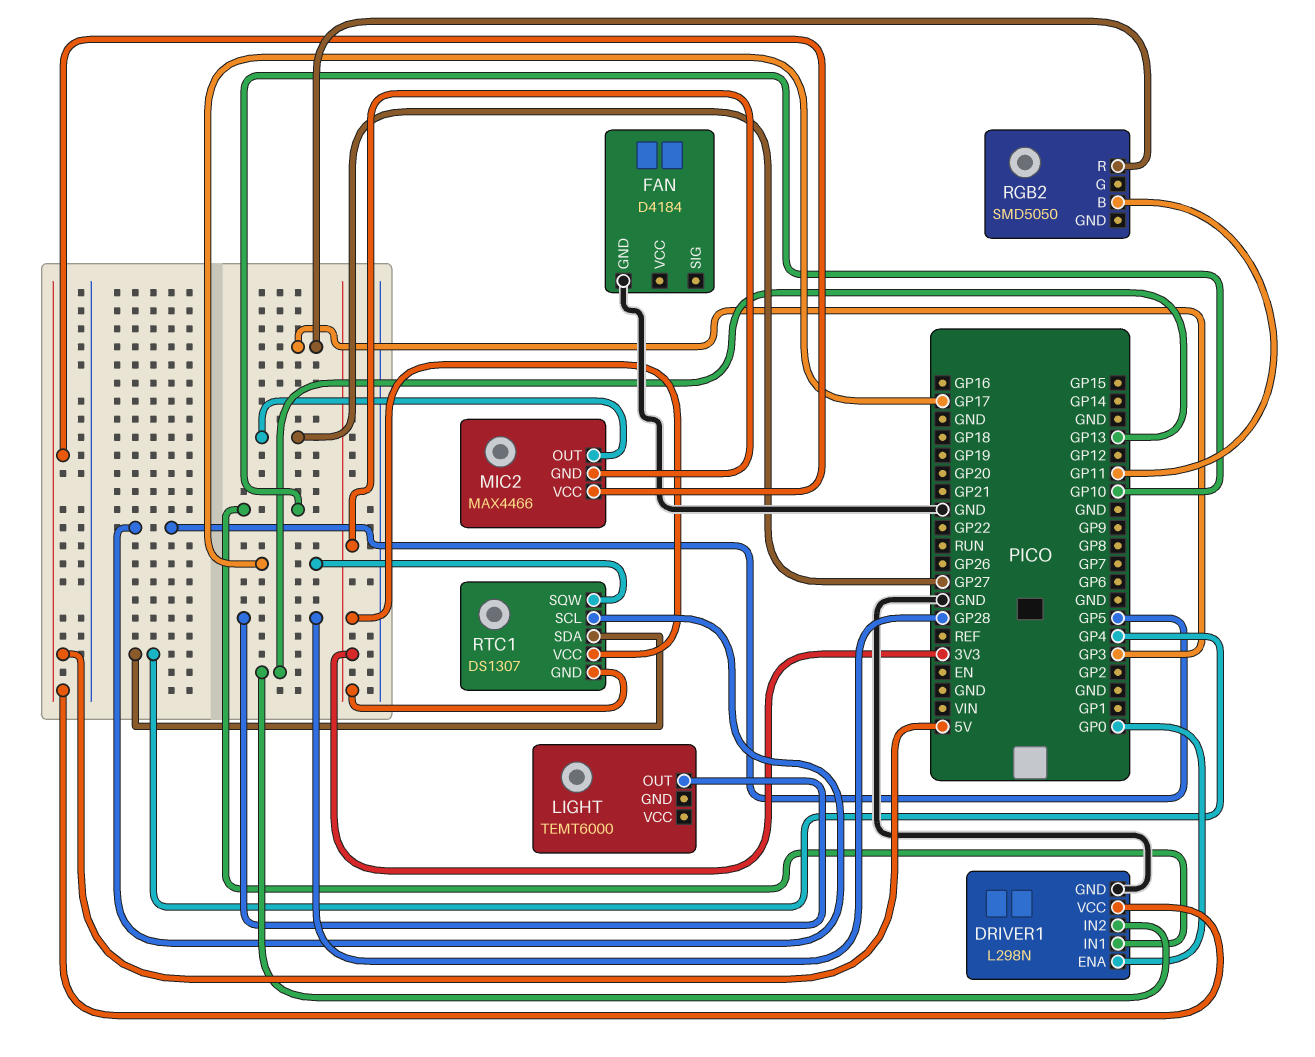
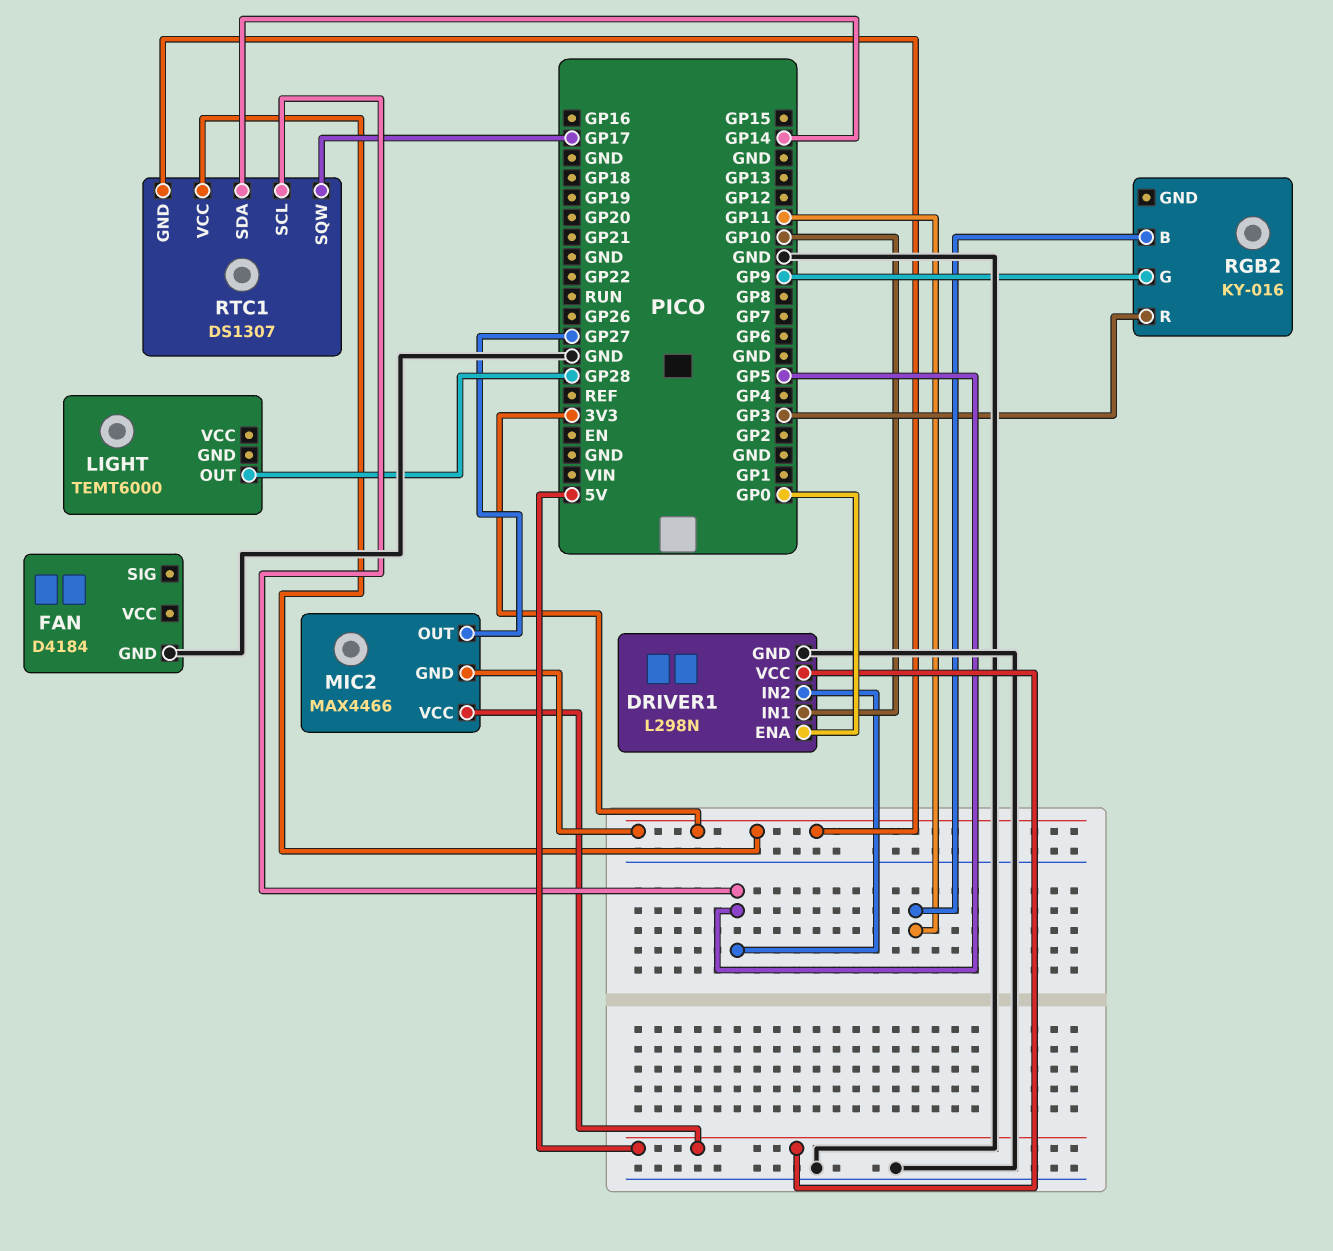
DRIVER1 pin IN2: GP13 -> GP5
RGB2: SMD5050 -> KY-016
RGB2 pin G: none -> GP9
RTC1 pin SDA: GP4 -> GP14

